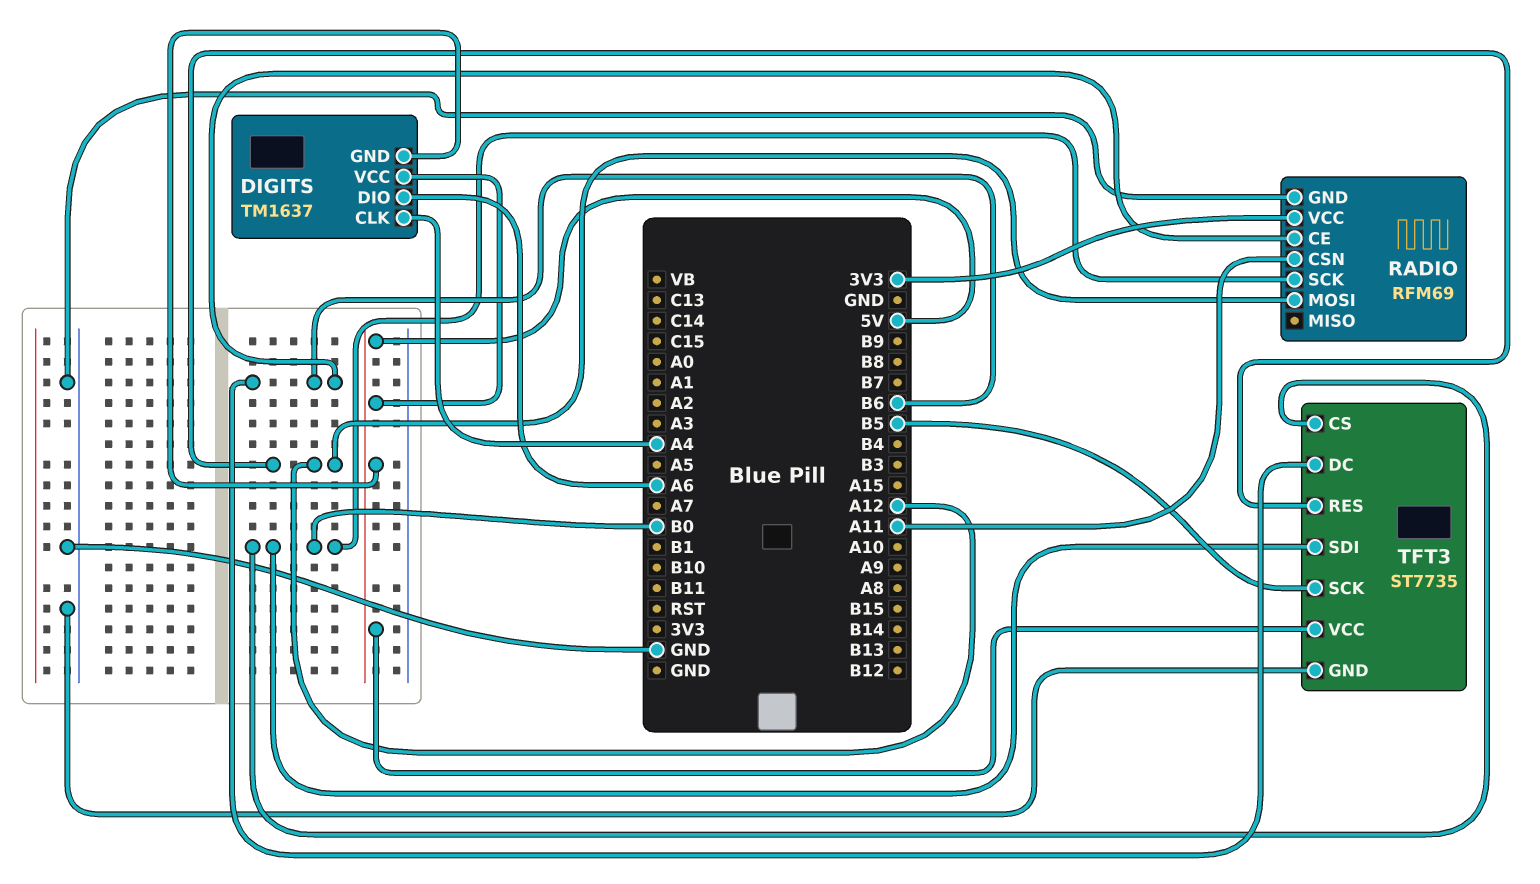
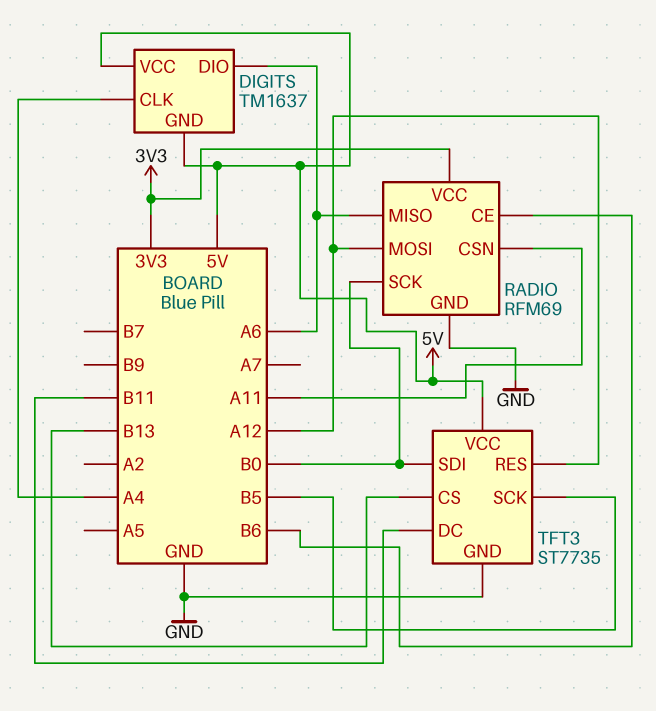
RADIO pin MISO: none -> A6
TFT3 pin CS: B0 -> B13
TFT3 pin DC: B6 -> B11

